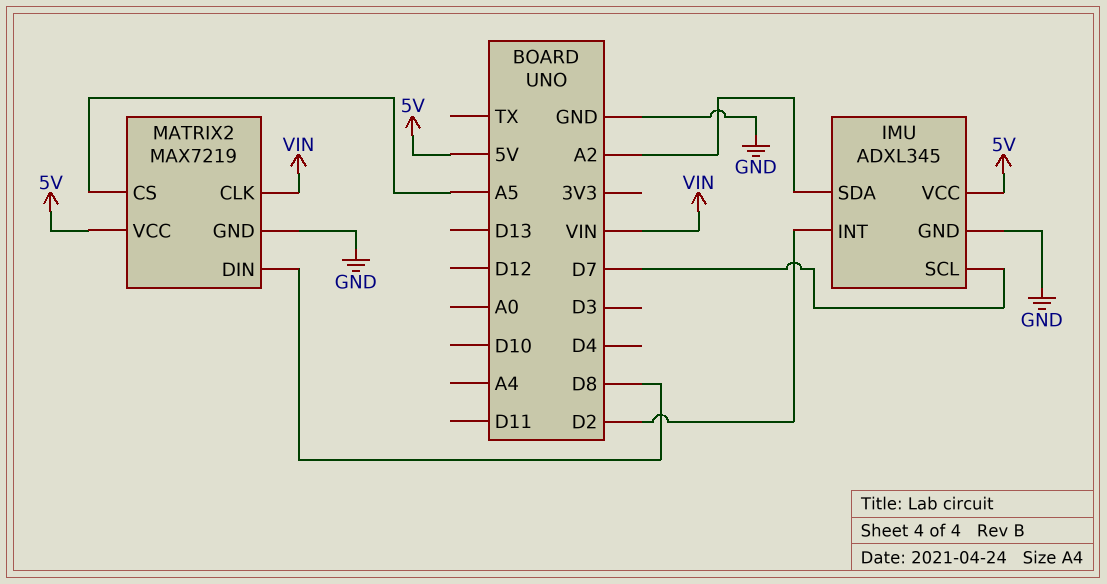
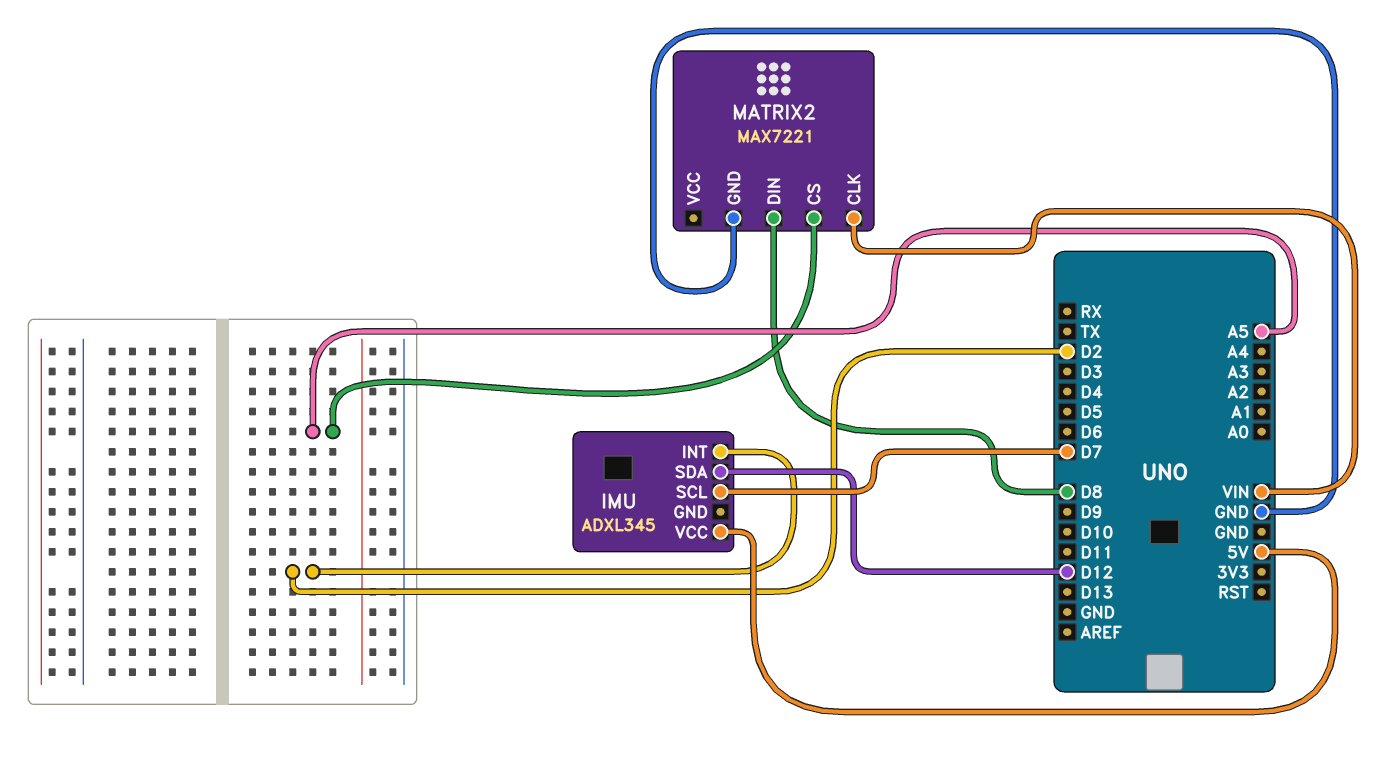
IMU pin GND: GND -> none
IMU pin SDA: A2 -> D12
MATRIX2: MAX7219 -> MAX7221
MATRIX2 pin VCC: 5V -> none

